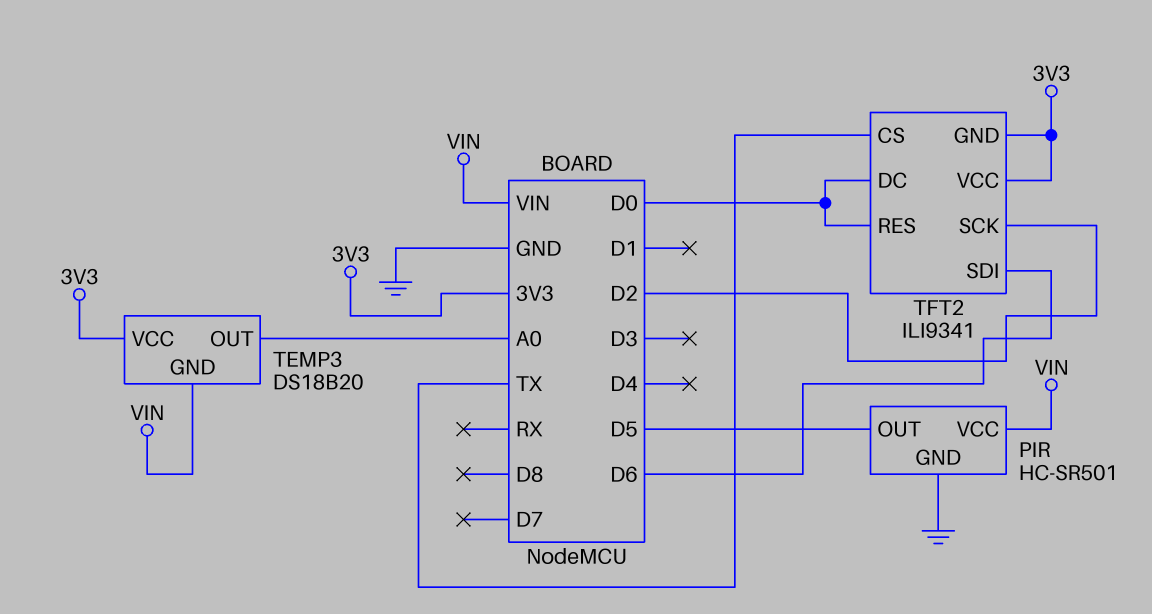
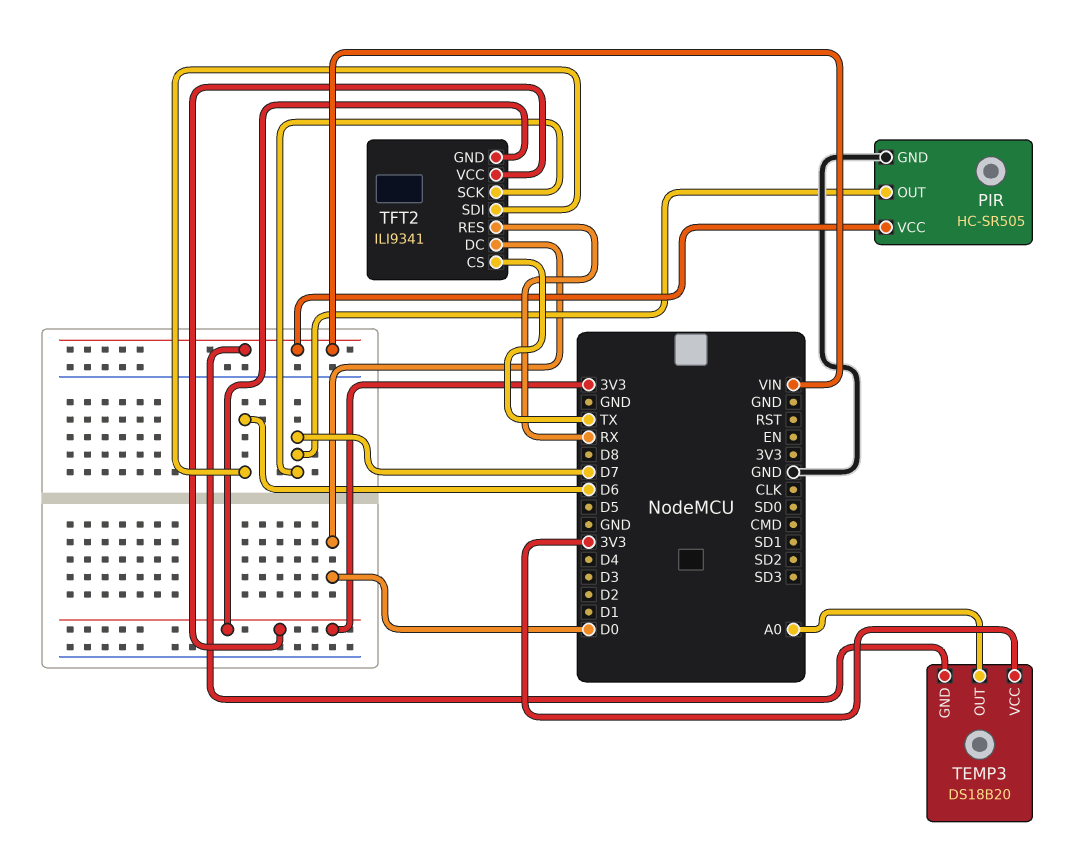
PIR: HC-SR501 -> HC-SR505
PIR pin OUT: D5 -> D7
TFT2 pin RES: D0 -> RX
TFT2 pin SCK: D2 -> D7

